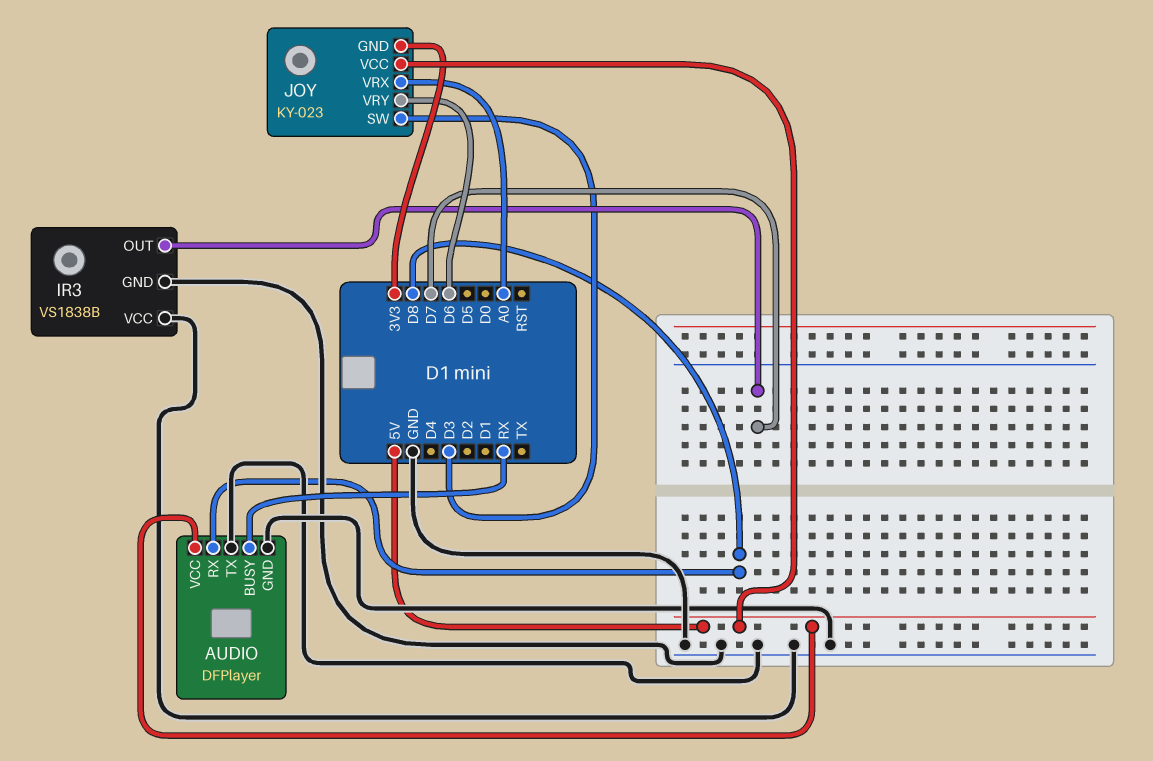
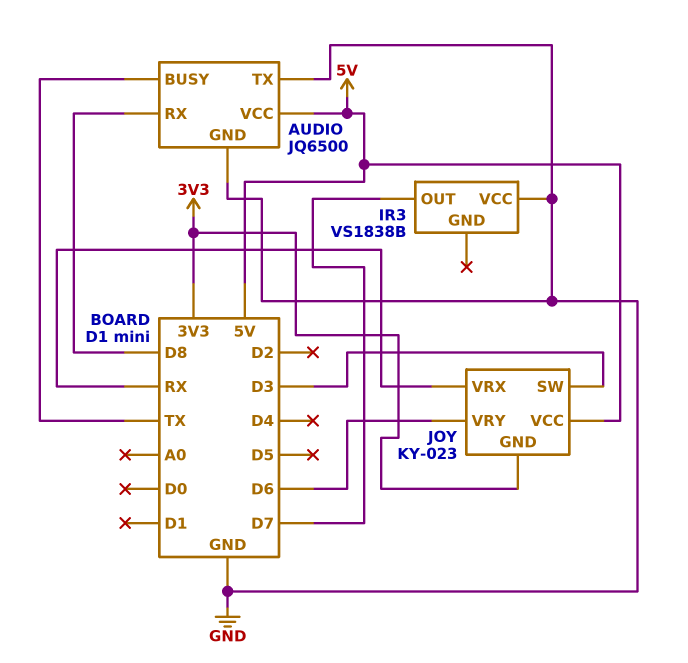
AUDIO: DFPlayer -> JQ6500
AUDIO pin BUSY: RX -> TX
IR3 pin GND: GND -> none
JOY pin VRX: A0 -> RX

